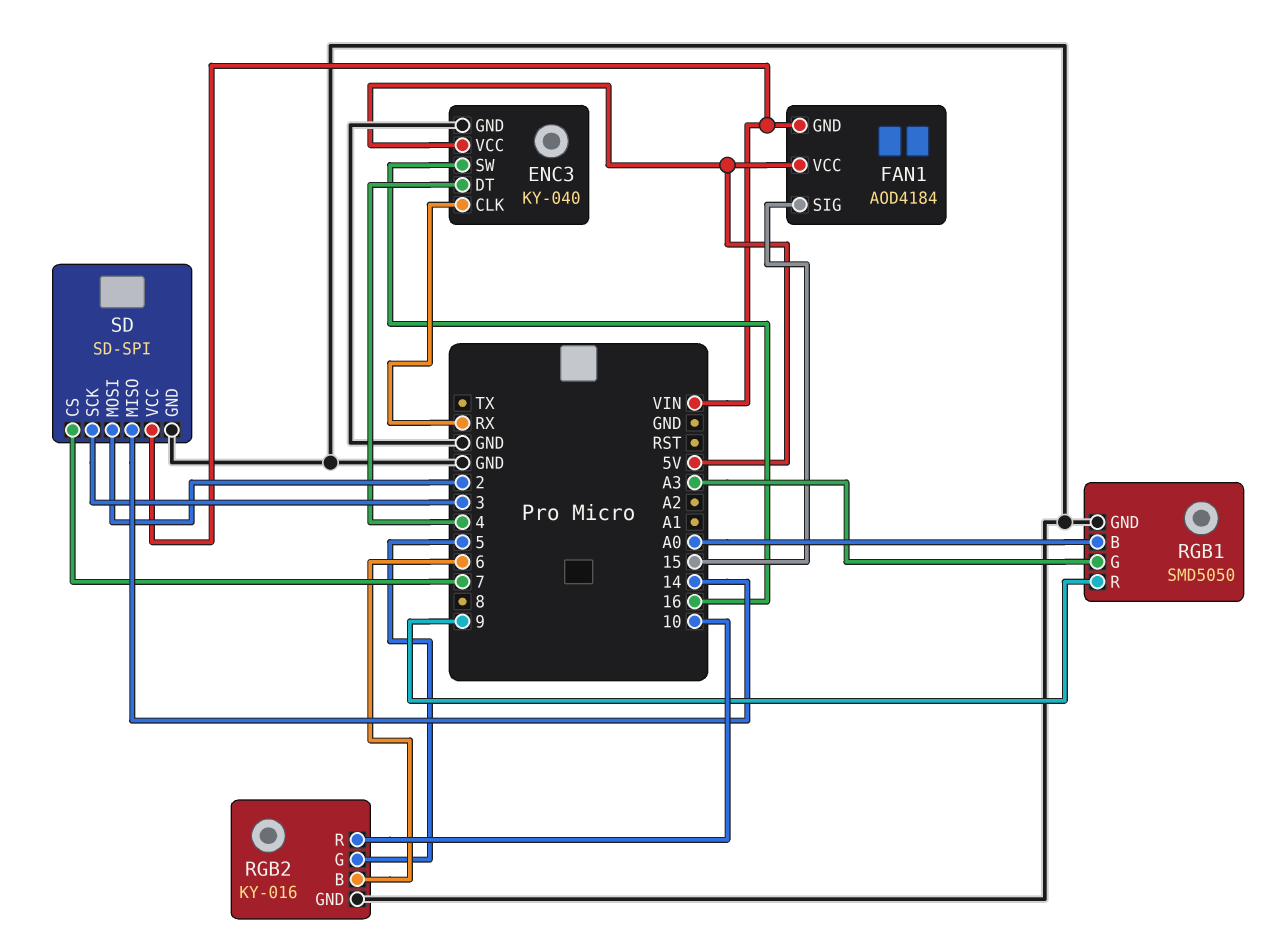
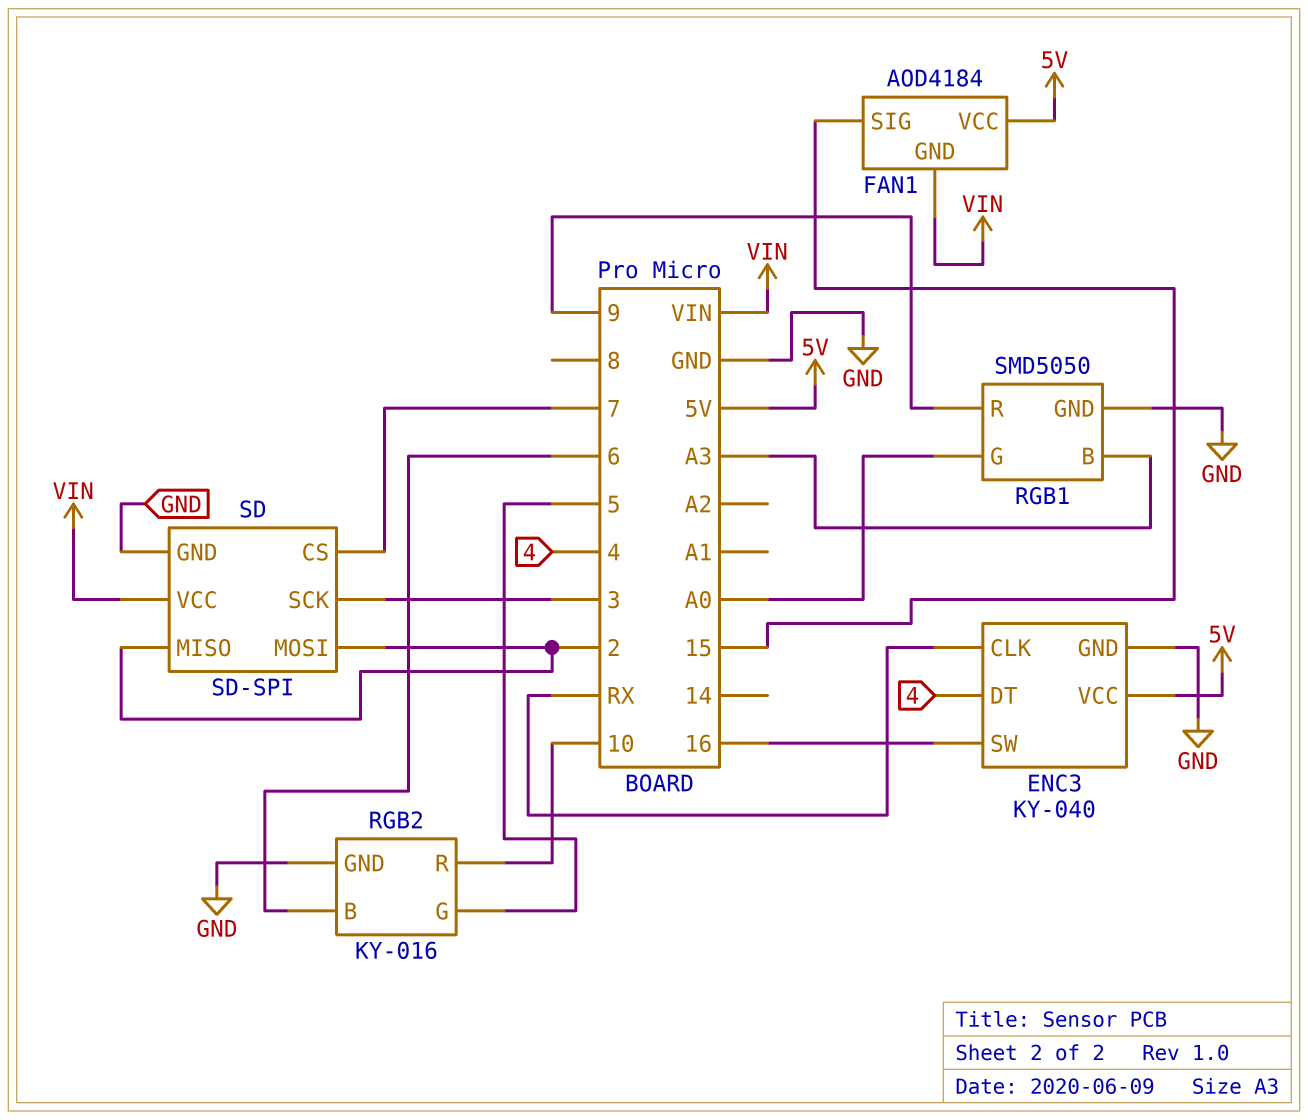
RGB1 pin B: A0 -> A3
RGB1 pin G: A3 -> A0
SD pin MISO: 14 -> 2

